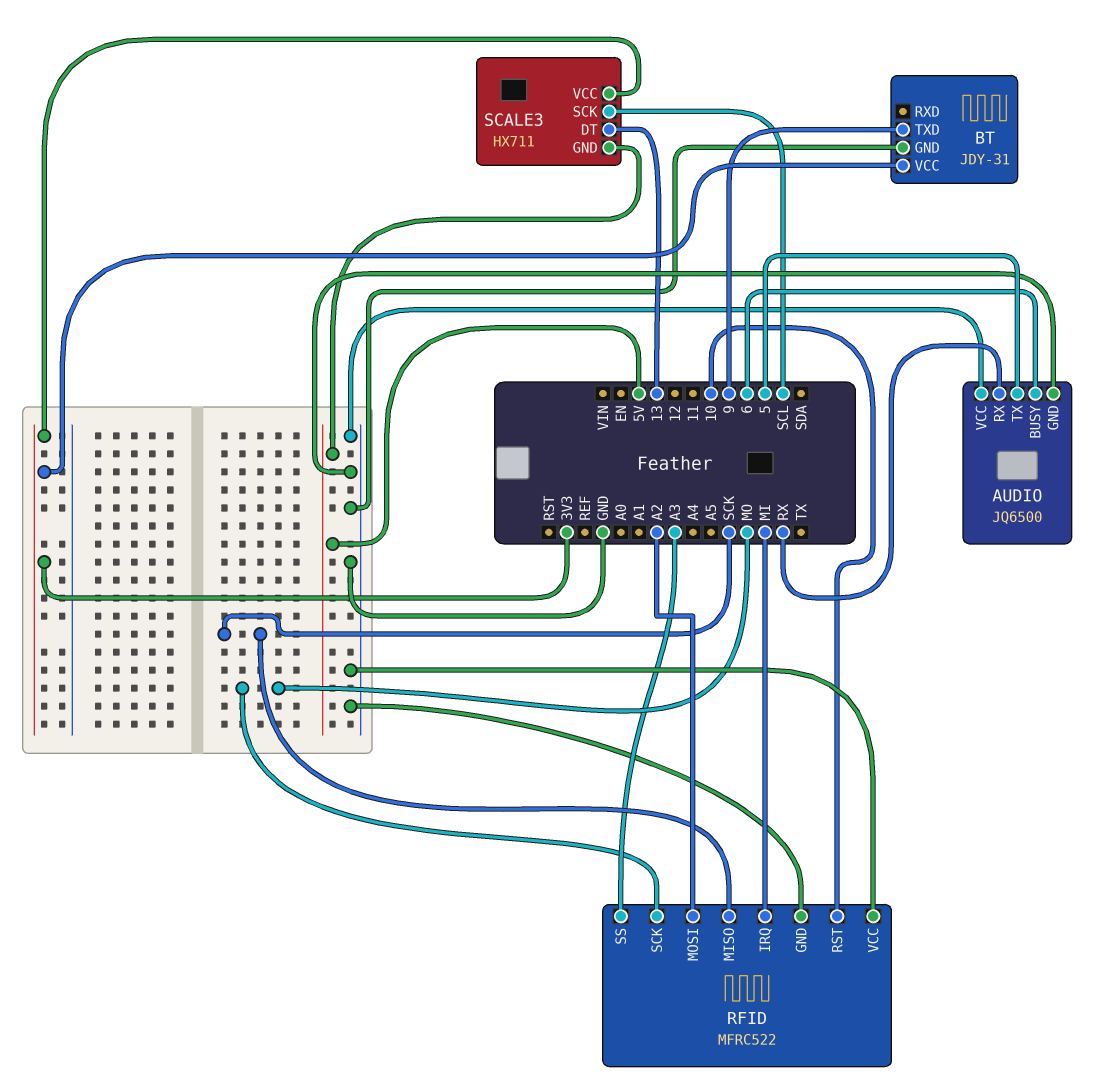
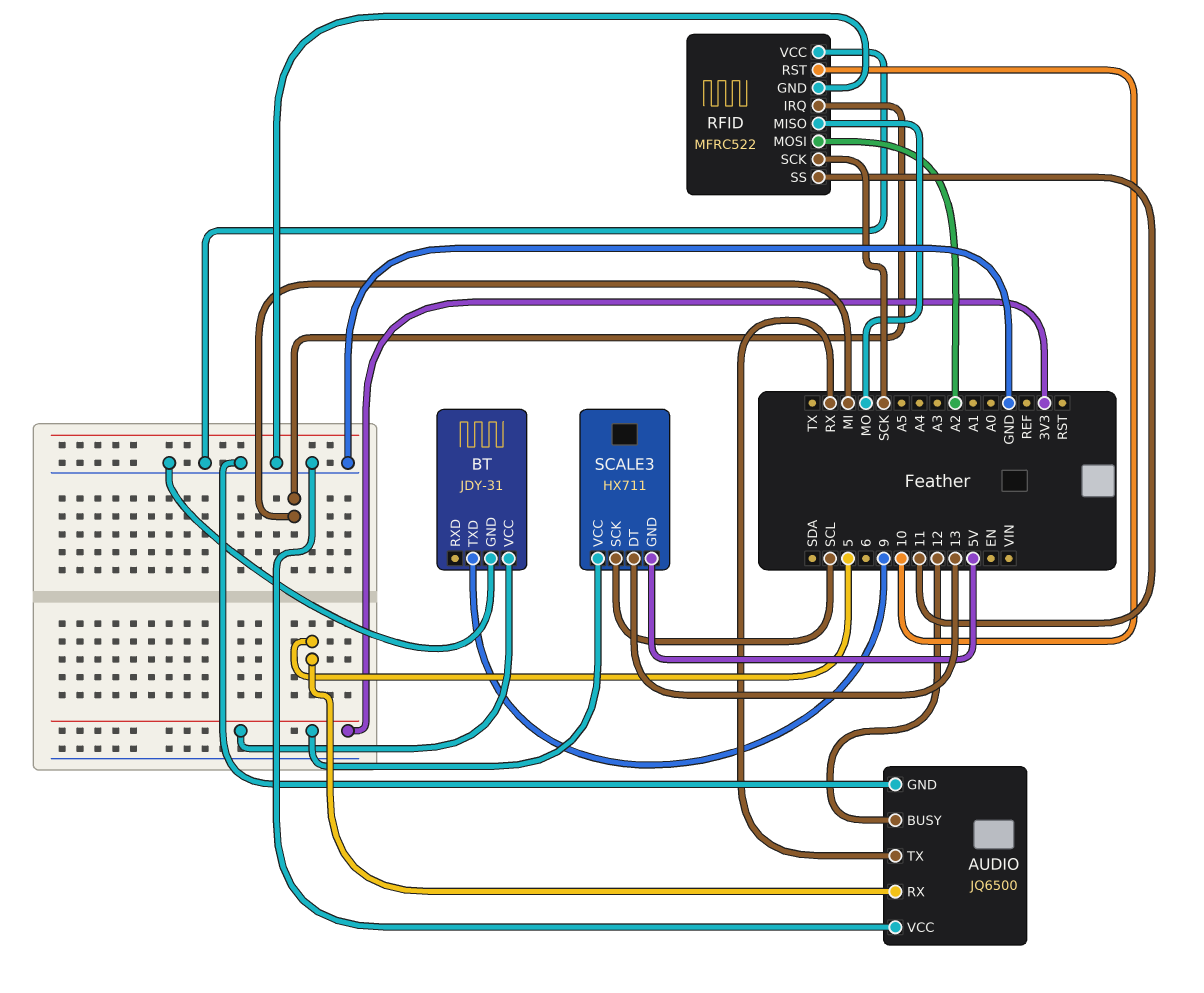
AUDIO pin BUSY: 6 -> 12
AUDIO pin RX: RX -> 5
AUDIO pin TX: 5 -> RX
RFID pin MISO: SCK -> MO
RFID pin SCK: MO -> SCK
RFID pin SS: A3 -> 11

